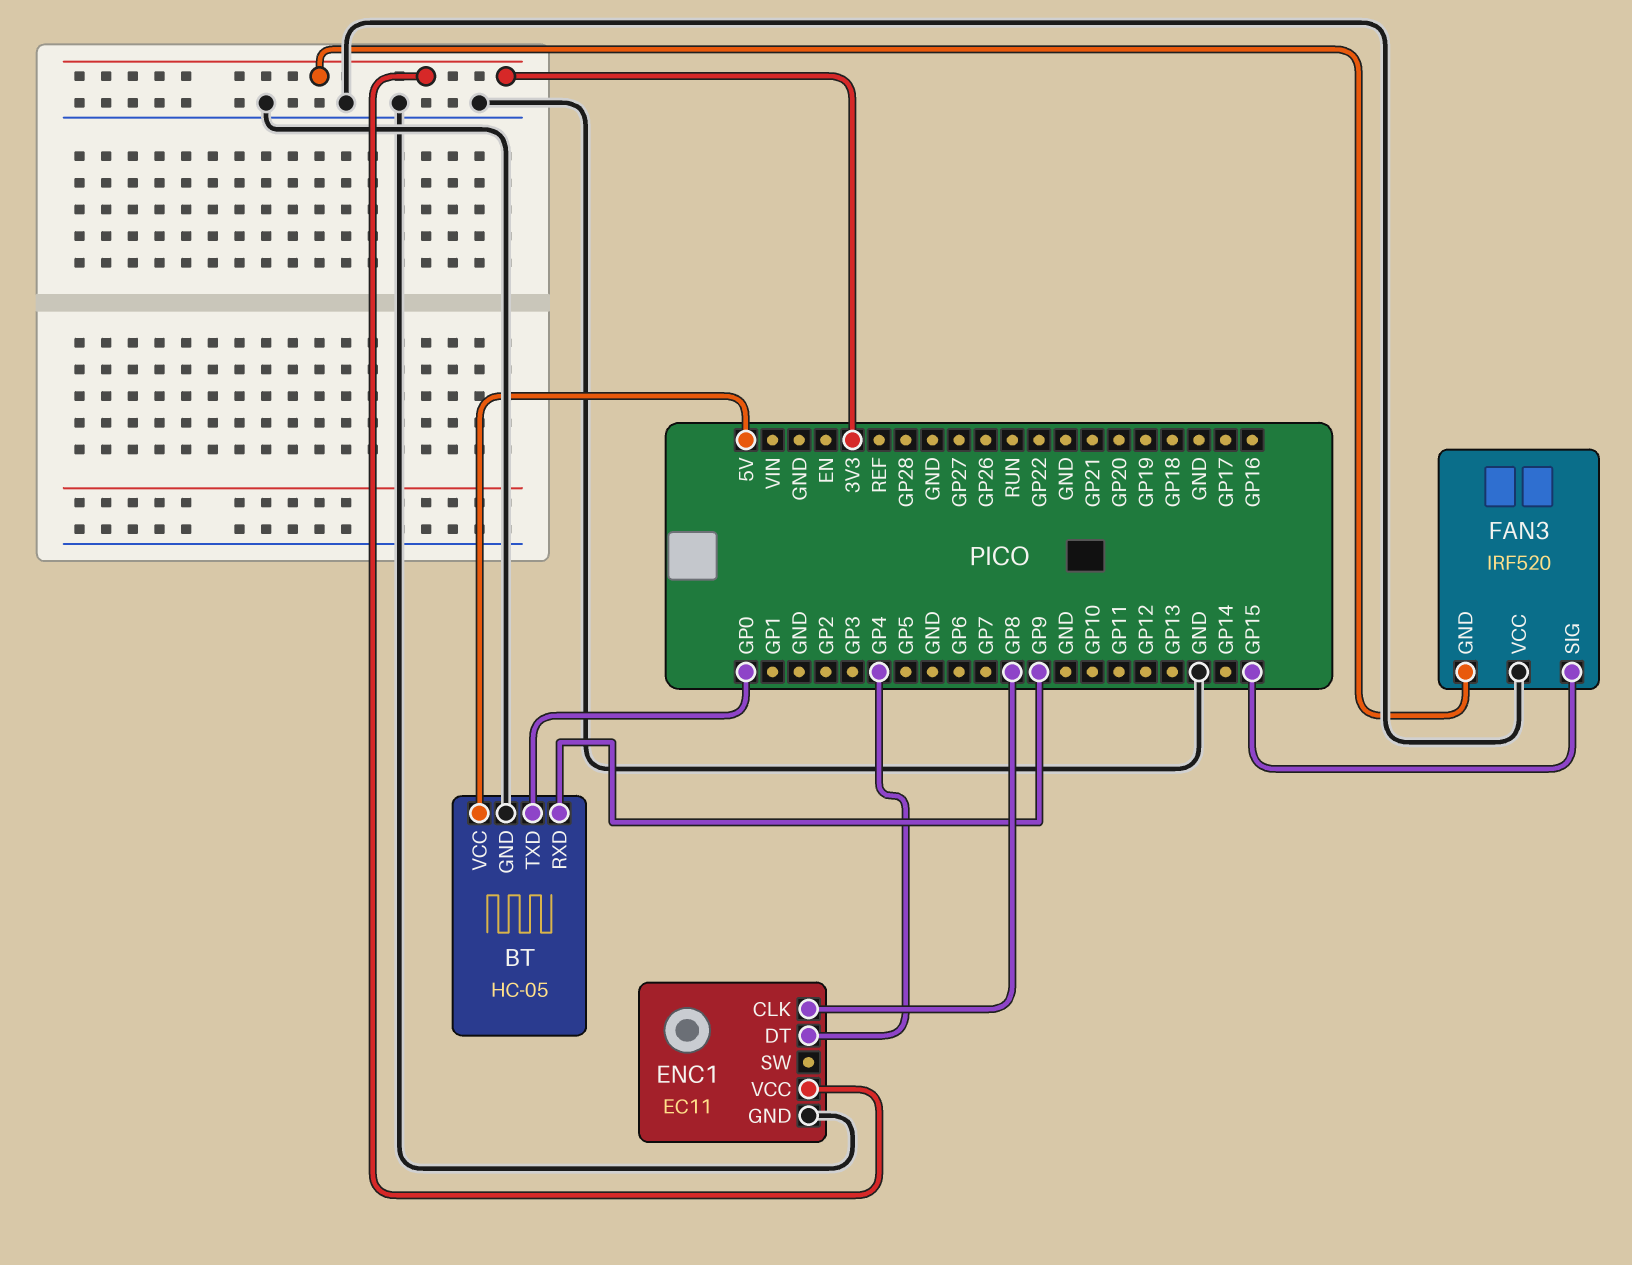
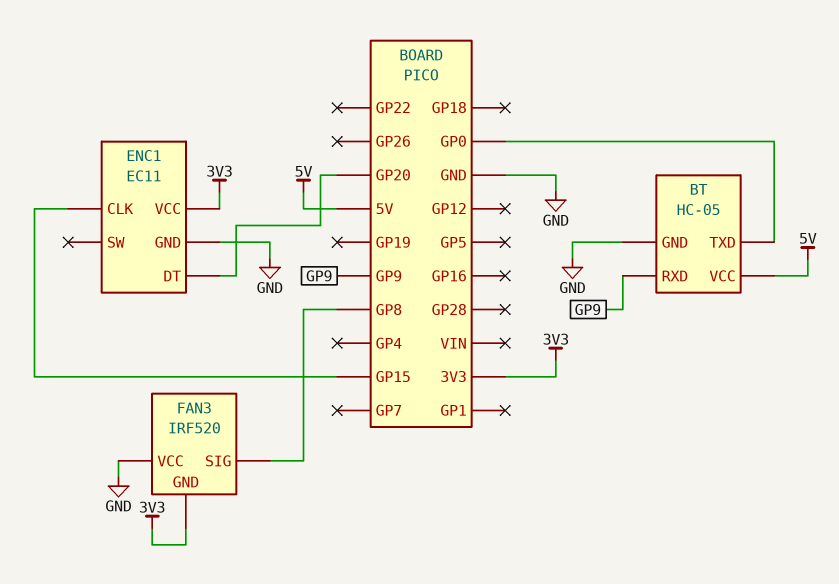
ENC1 pin CLK: GP8 -> GP15
ENC1 pin DT: GP4 -> GP20
FAN3 pin SIG: GP15 -> GP8

